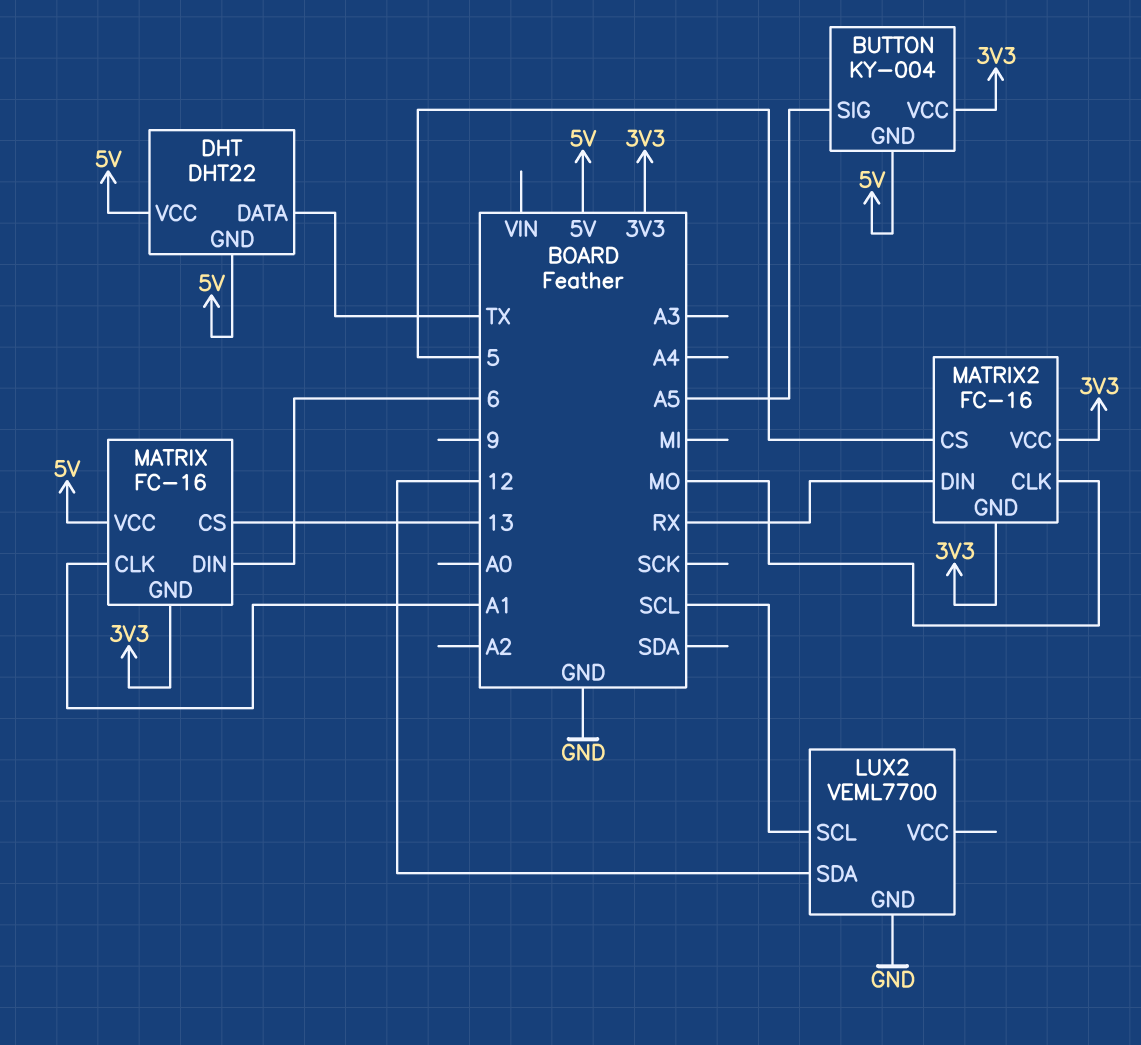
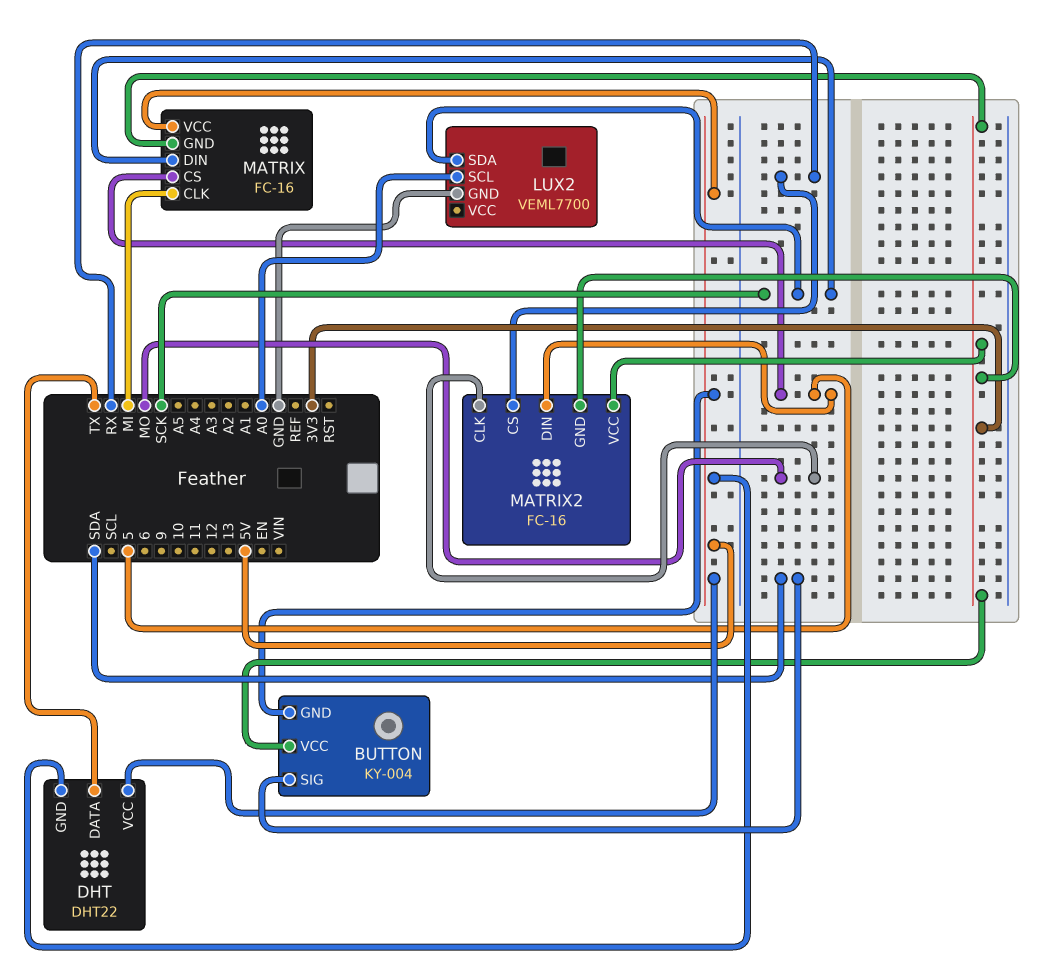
BUTTON pin SIG: A5 -> SDA
LUX2 pin SCL: SCL -> A0
LUX2 pin SDA: 12 -> SCK
MATRIX pin CLK: A1 -> MI
MATRIX pin CS: 13 -> 5
MATRIX pin DIN: 6 -> SCK
MATRIX2 pin CS: 5 -> RX
MATRIX2 pin DIN: RX -> 5

